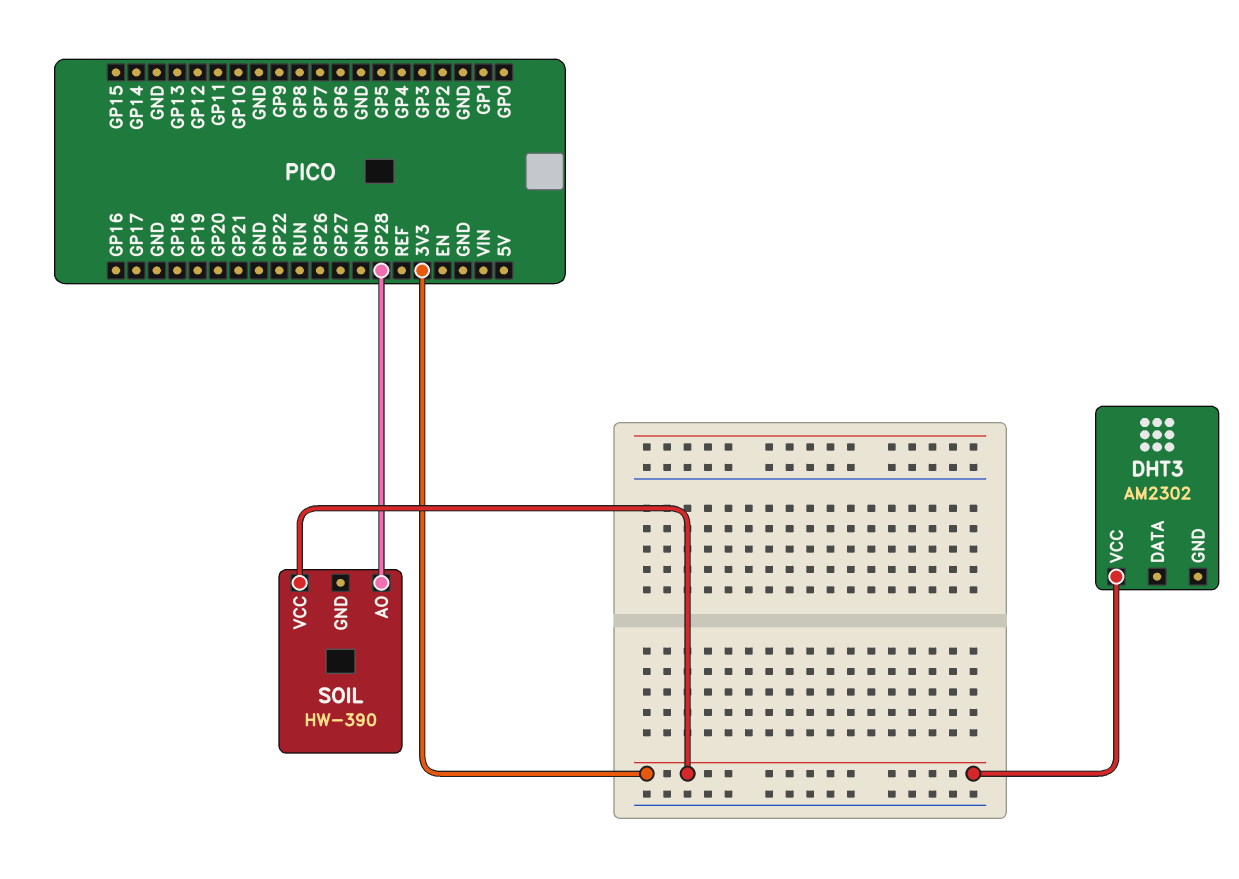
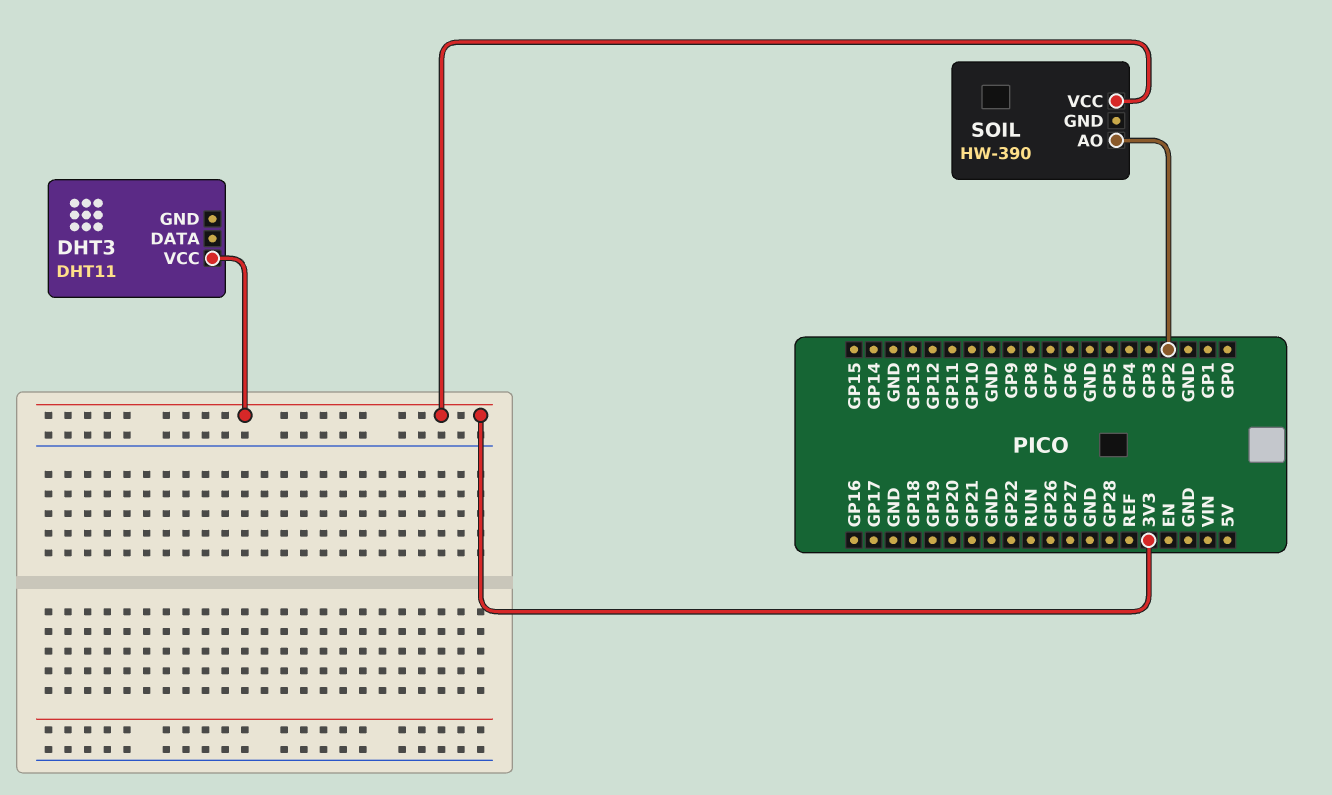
DHT3: AM2302 -> DHT11
SOIL pin AO: GP28 -> GP2

